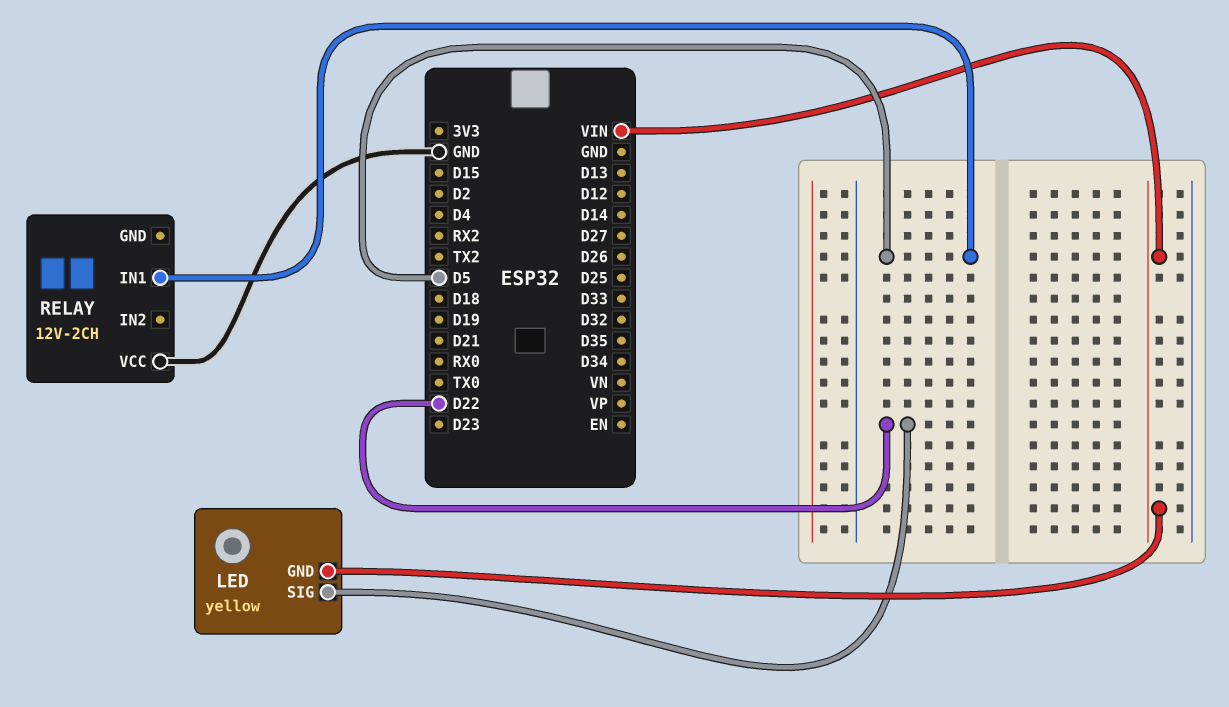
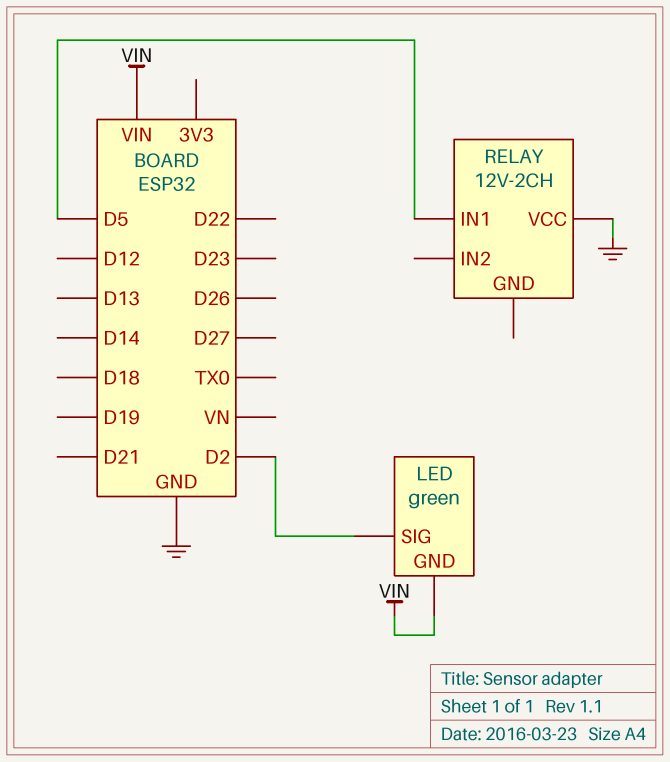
LED: yellow -> green
LED pin SIG: D22 -> D2

